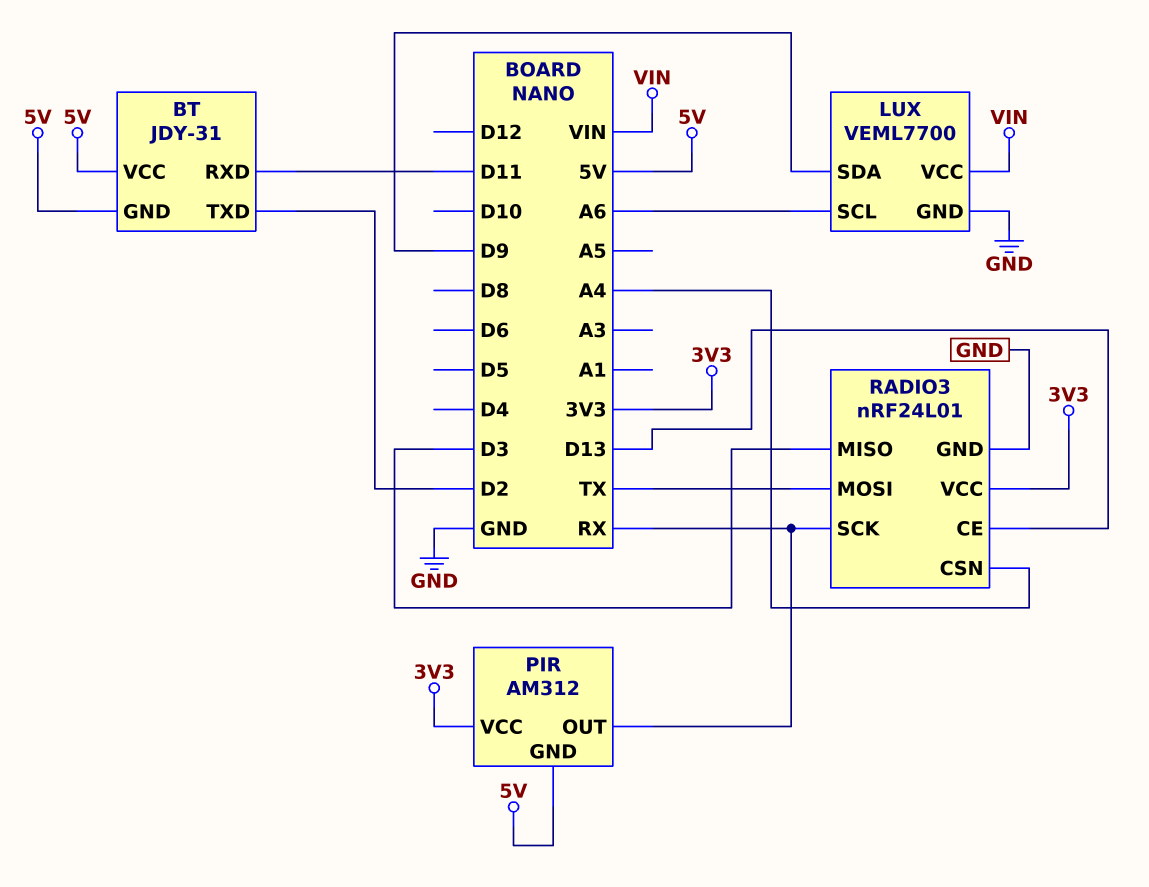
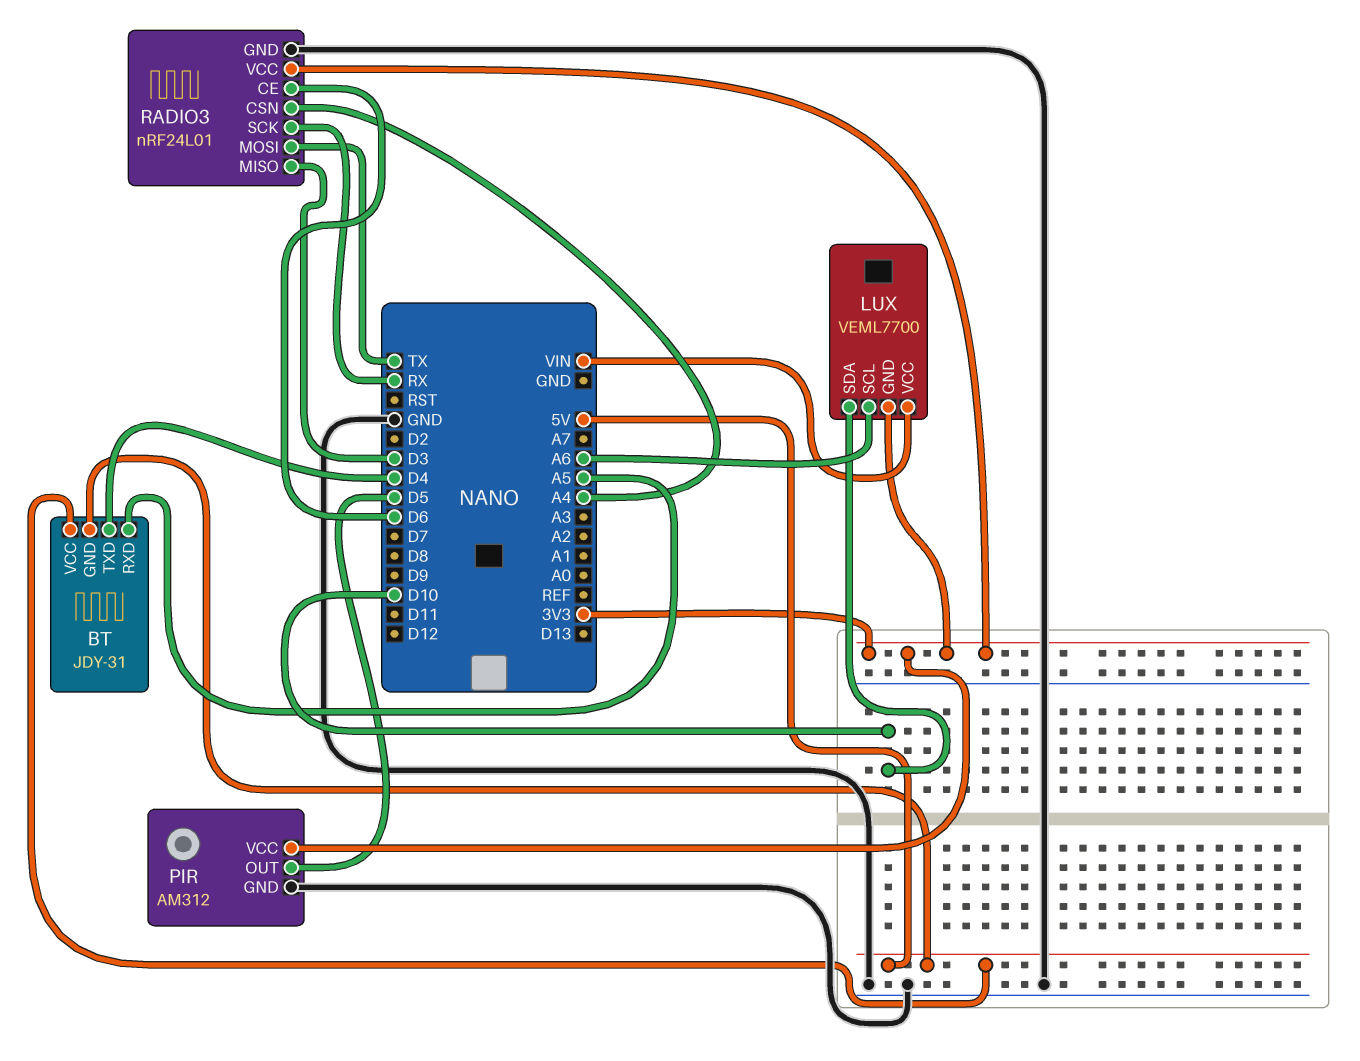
BT pin RXD: D11 -> A5
BT pin TXD: D2 -> D4
LUX pin GND: GND -> 3V3
LUX pin SDA: D9 -> D10
PIR pin GND: 5V -> GND
PIR pin OUT: RX -> D5
RADIO3 pin CE: D13 -> D6

